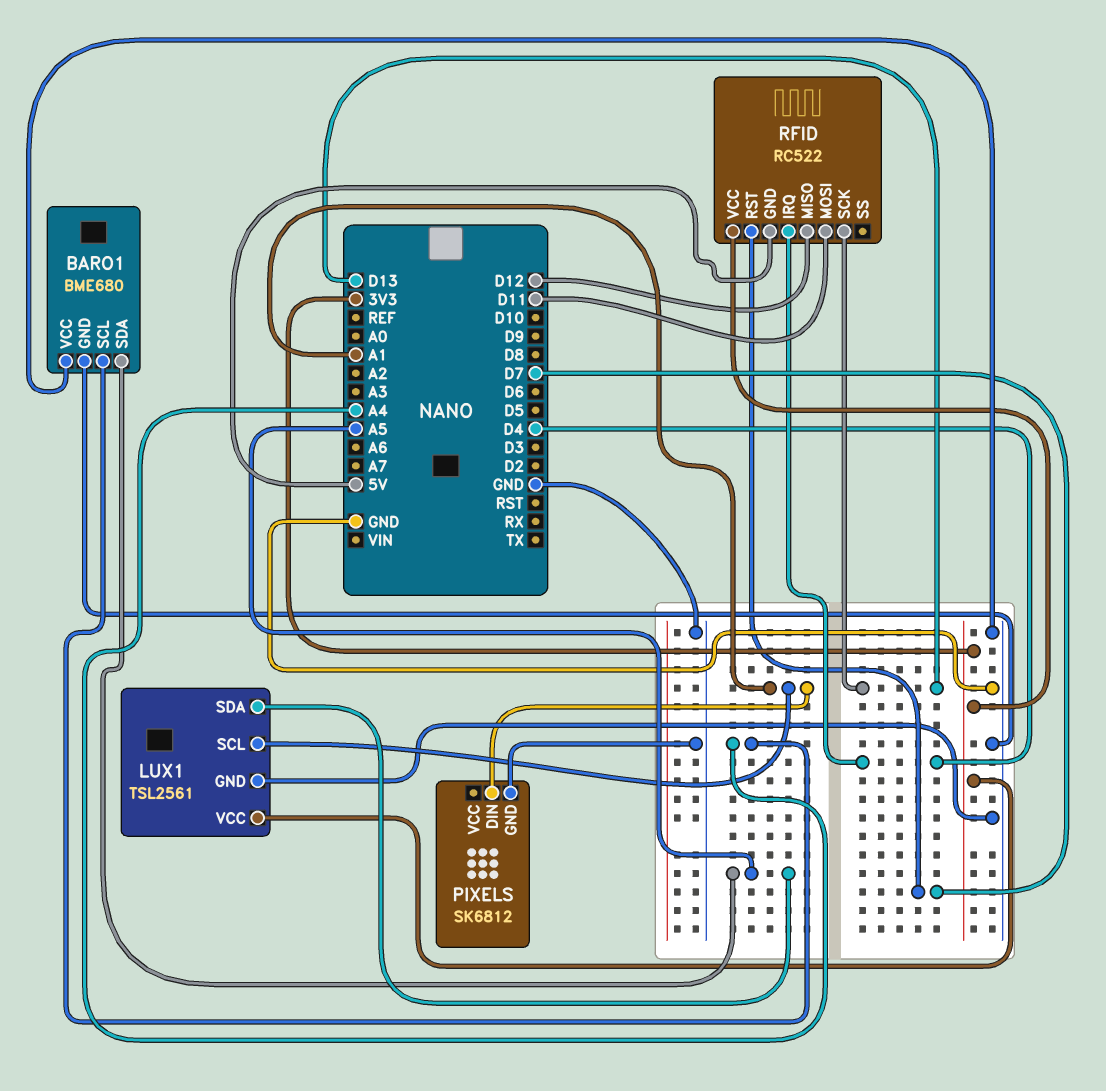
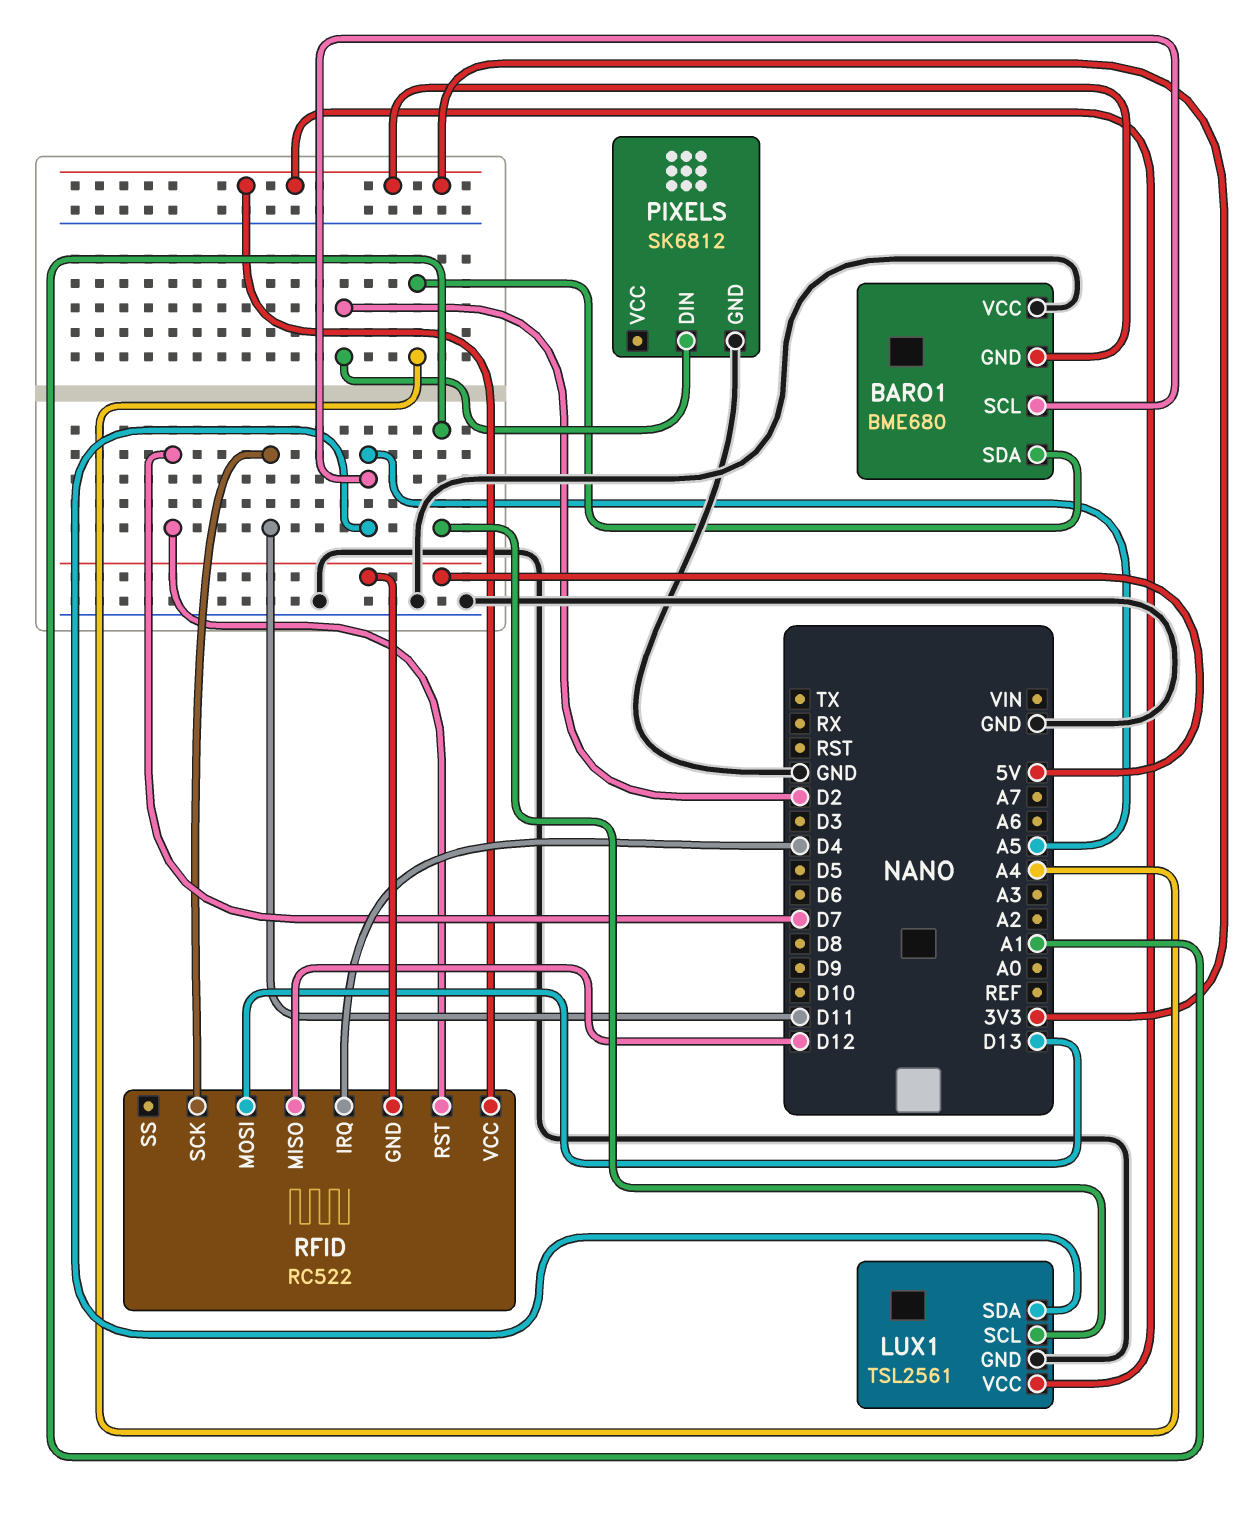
BARO1 pin GND: GND -> 3V3
BARO1 pin SCL: A4 -> A5
BARO1 pin SDA: A5 -> A4
PIXELS pin DIN: A1 -> D2
RFID pin MOSI: D11 -> D13
RFID pin SCK: D13 -> D11

